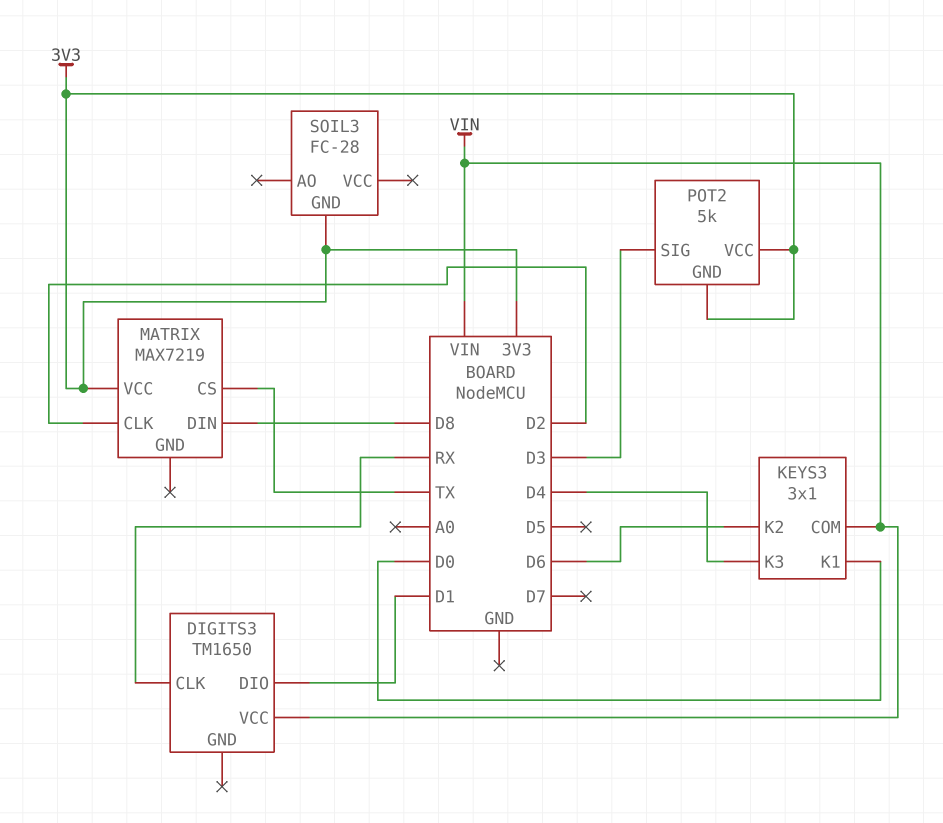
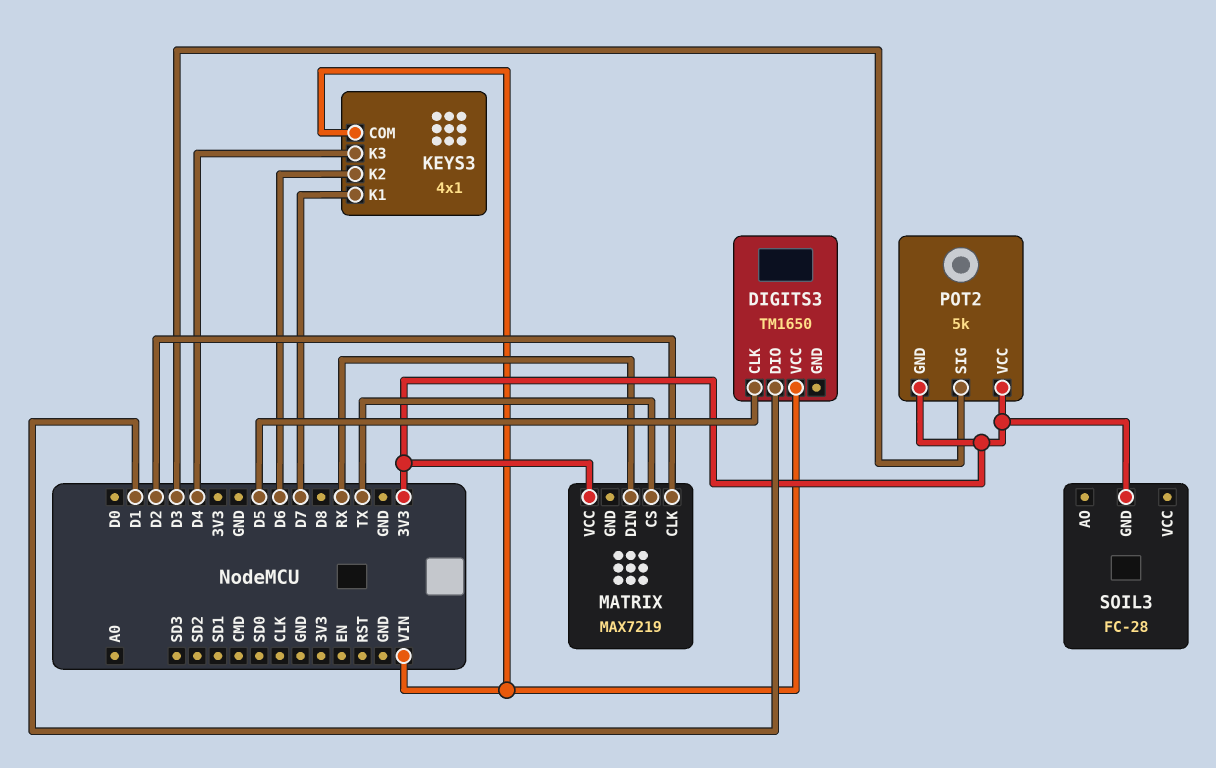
DIGITS3 pin CLK: RX -> D5
KEYS3: 3x1 -> 4x1
KEYS3 pin K1: D0 -> D7
MATRIX pin DIN: D8 -> RX

